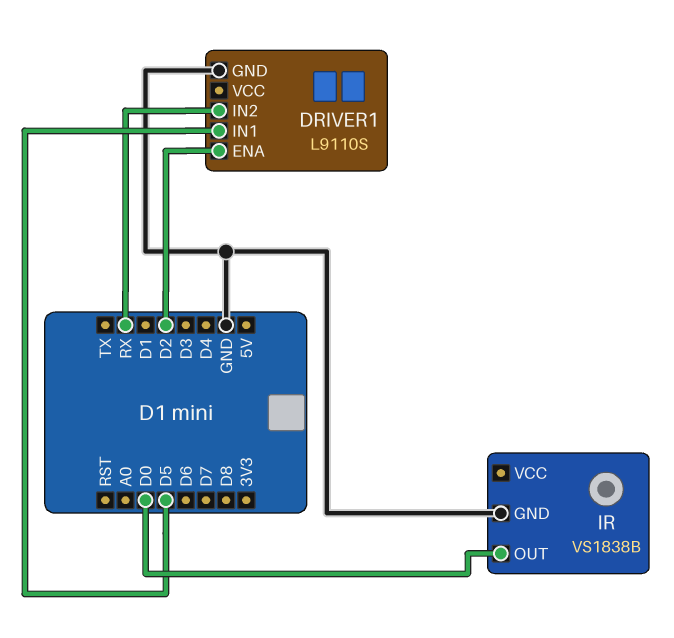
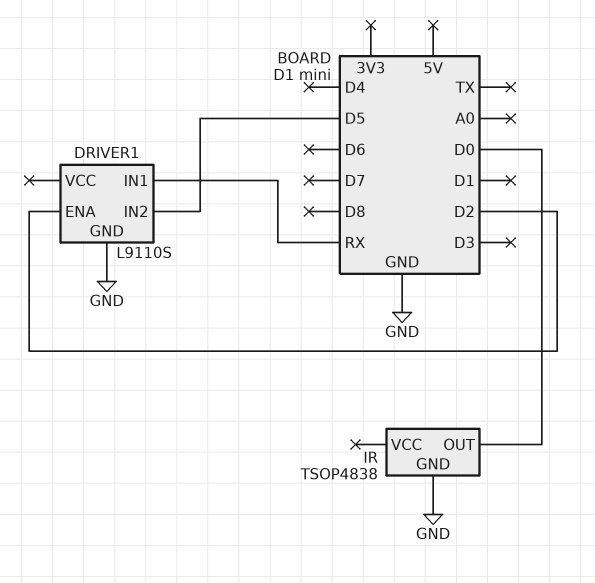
DRIVER1 pin IN1: D5 -> RX
DRIVER1 pin IN2: RX -> D5
IR: VS1838B -> TSOP4838

